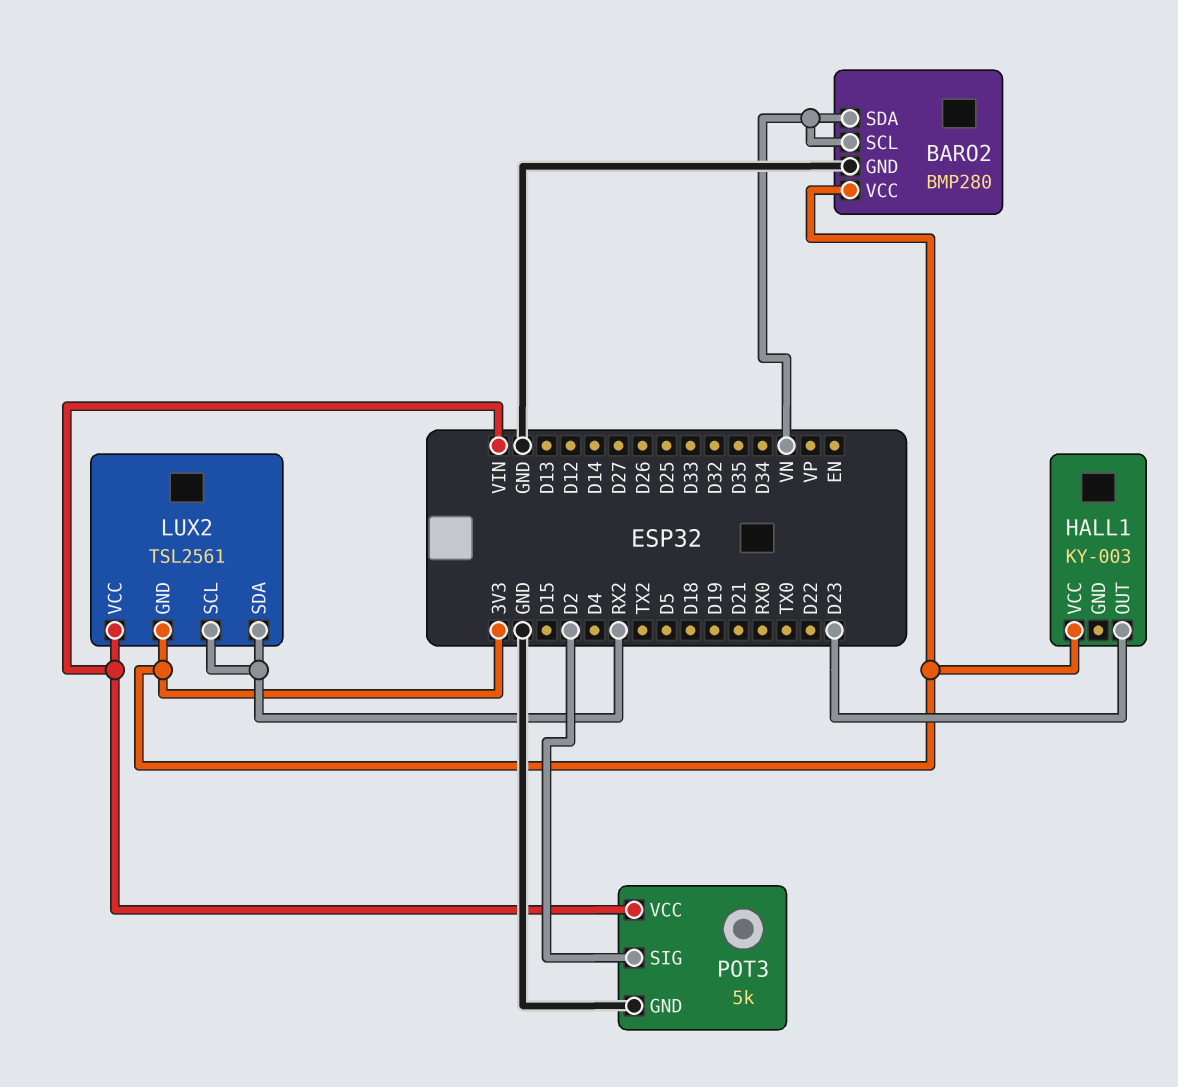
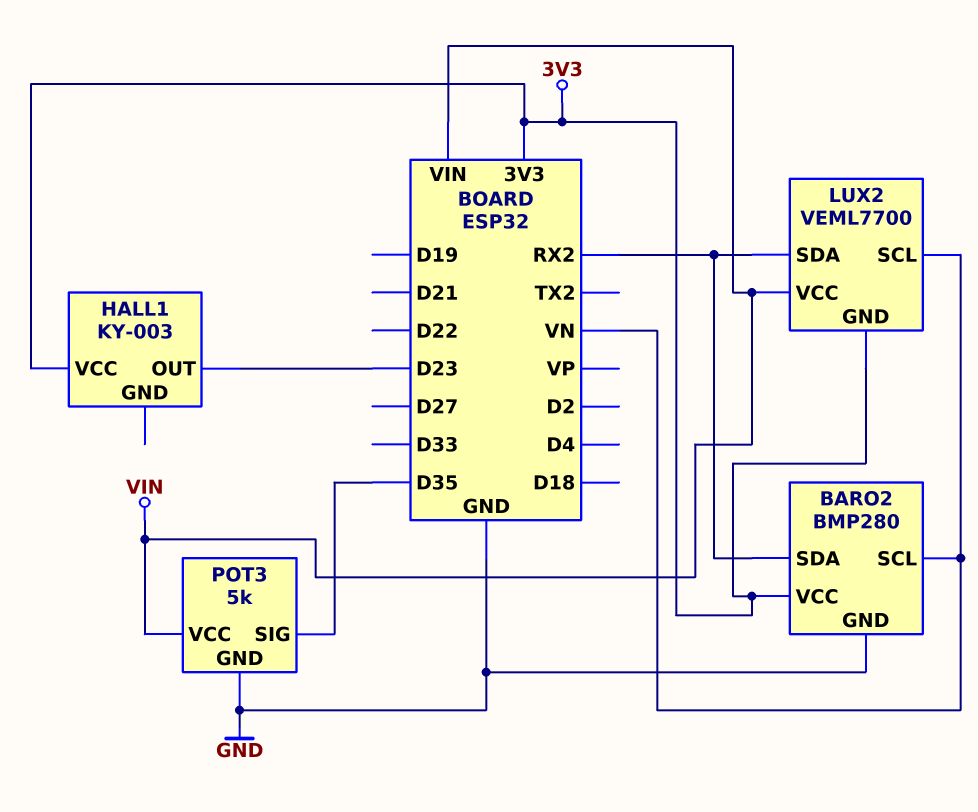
BARO2 pin SDA: VN -> RX2
LUX2: TSL2561 -> VEML7700
LUX2 pin SCL: RX2 -> VN
POT3 pin SIG: D2 -> D35

